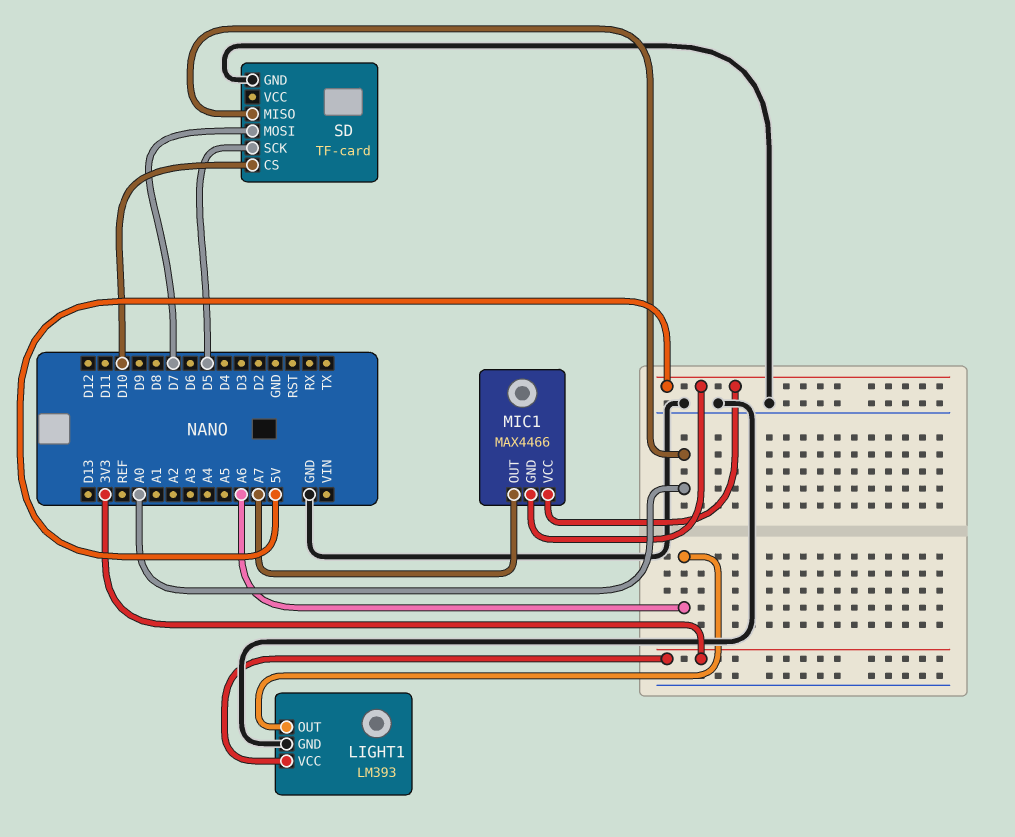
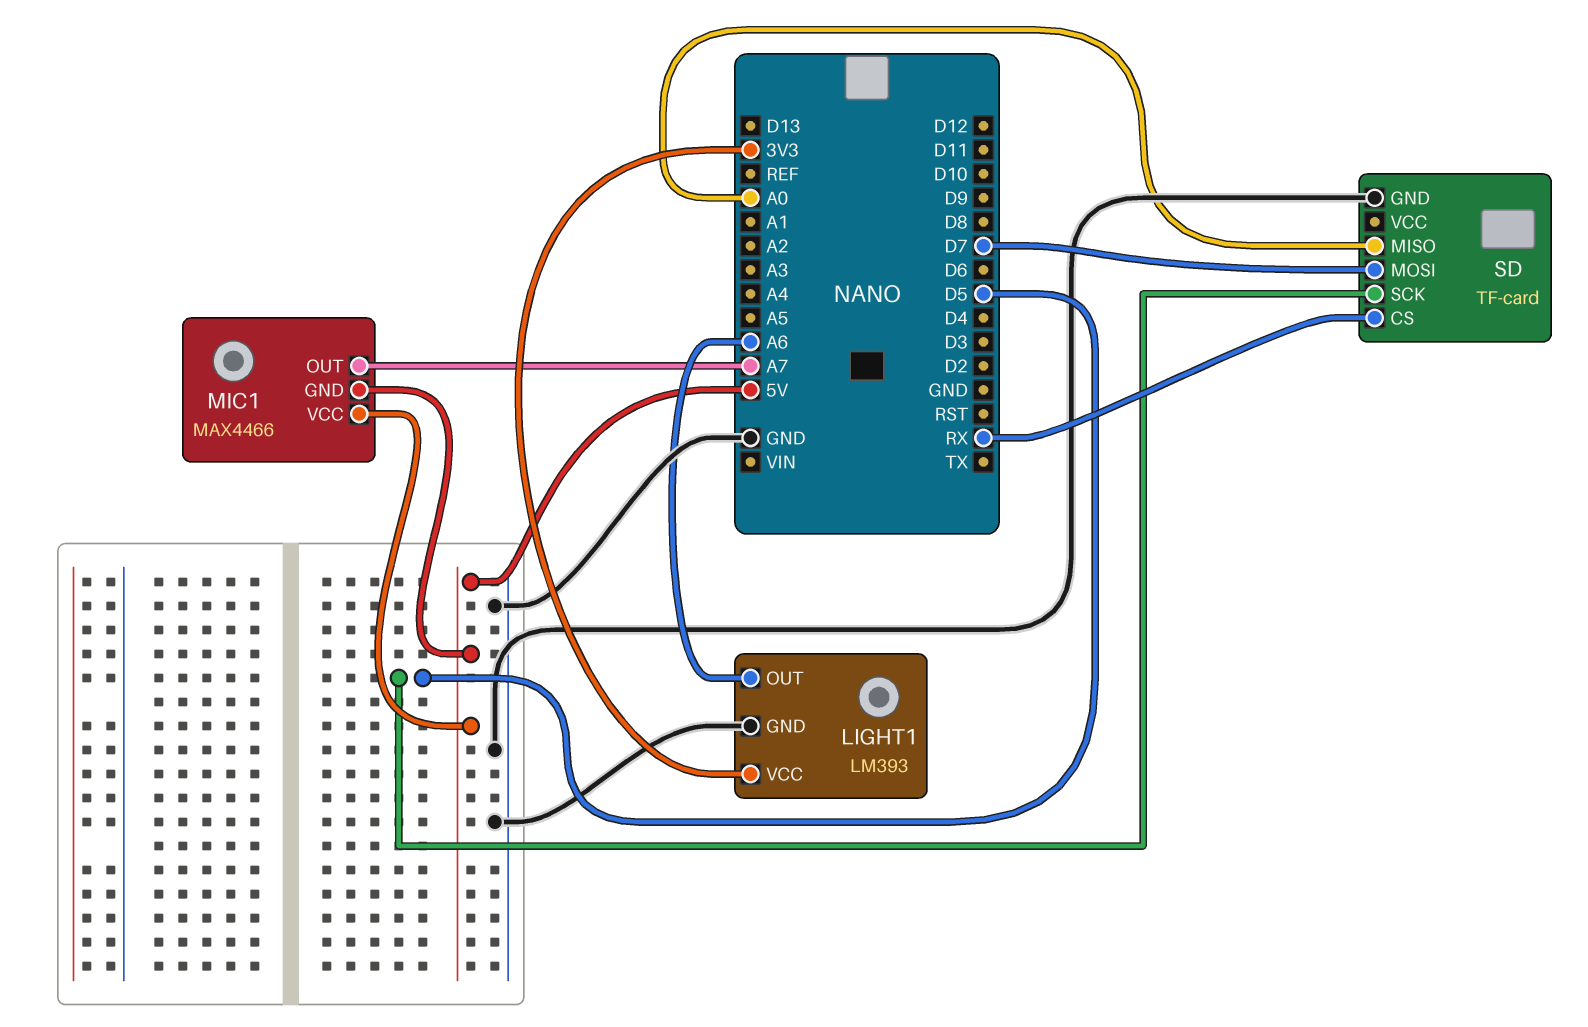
SD pin CS: D10 -> RX

